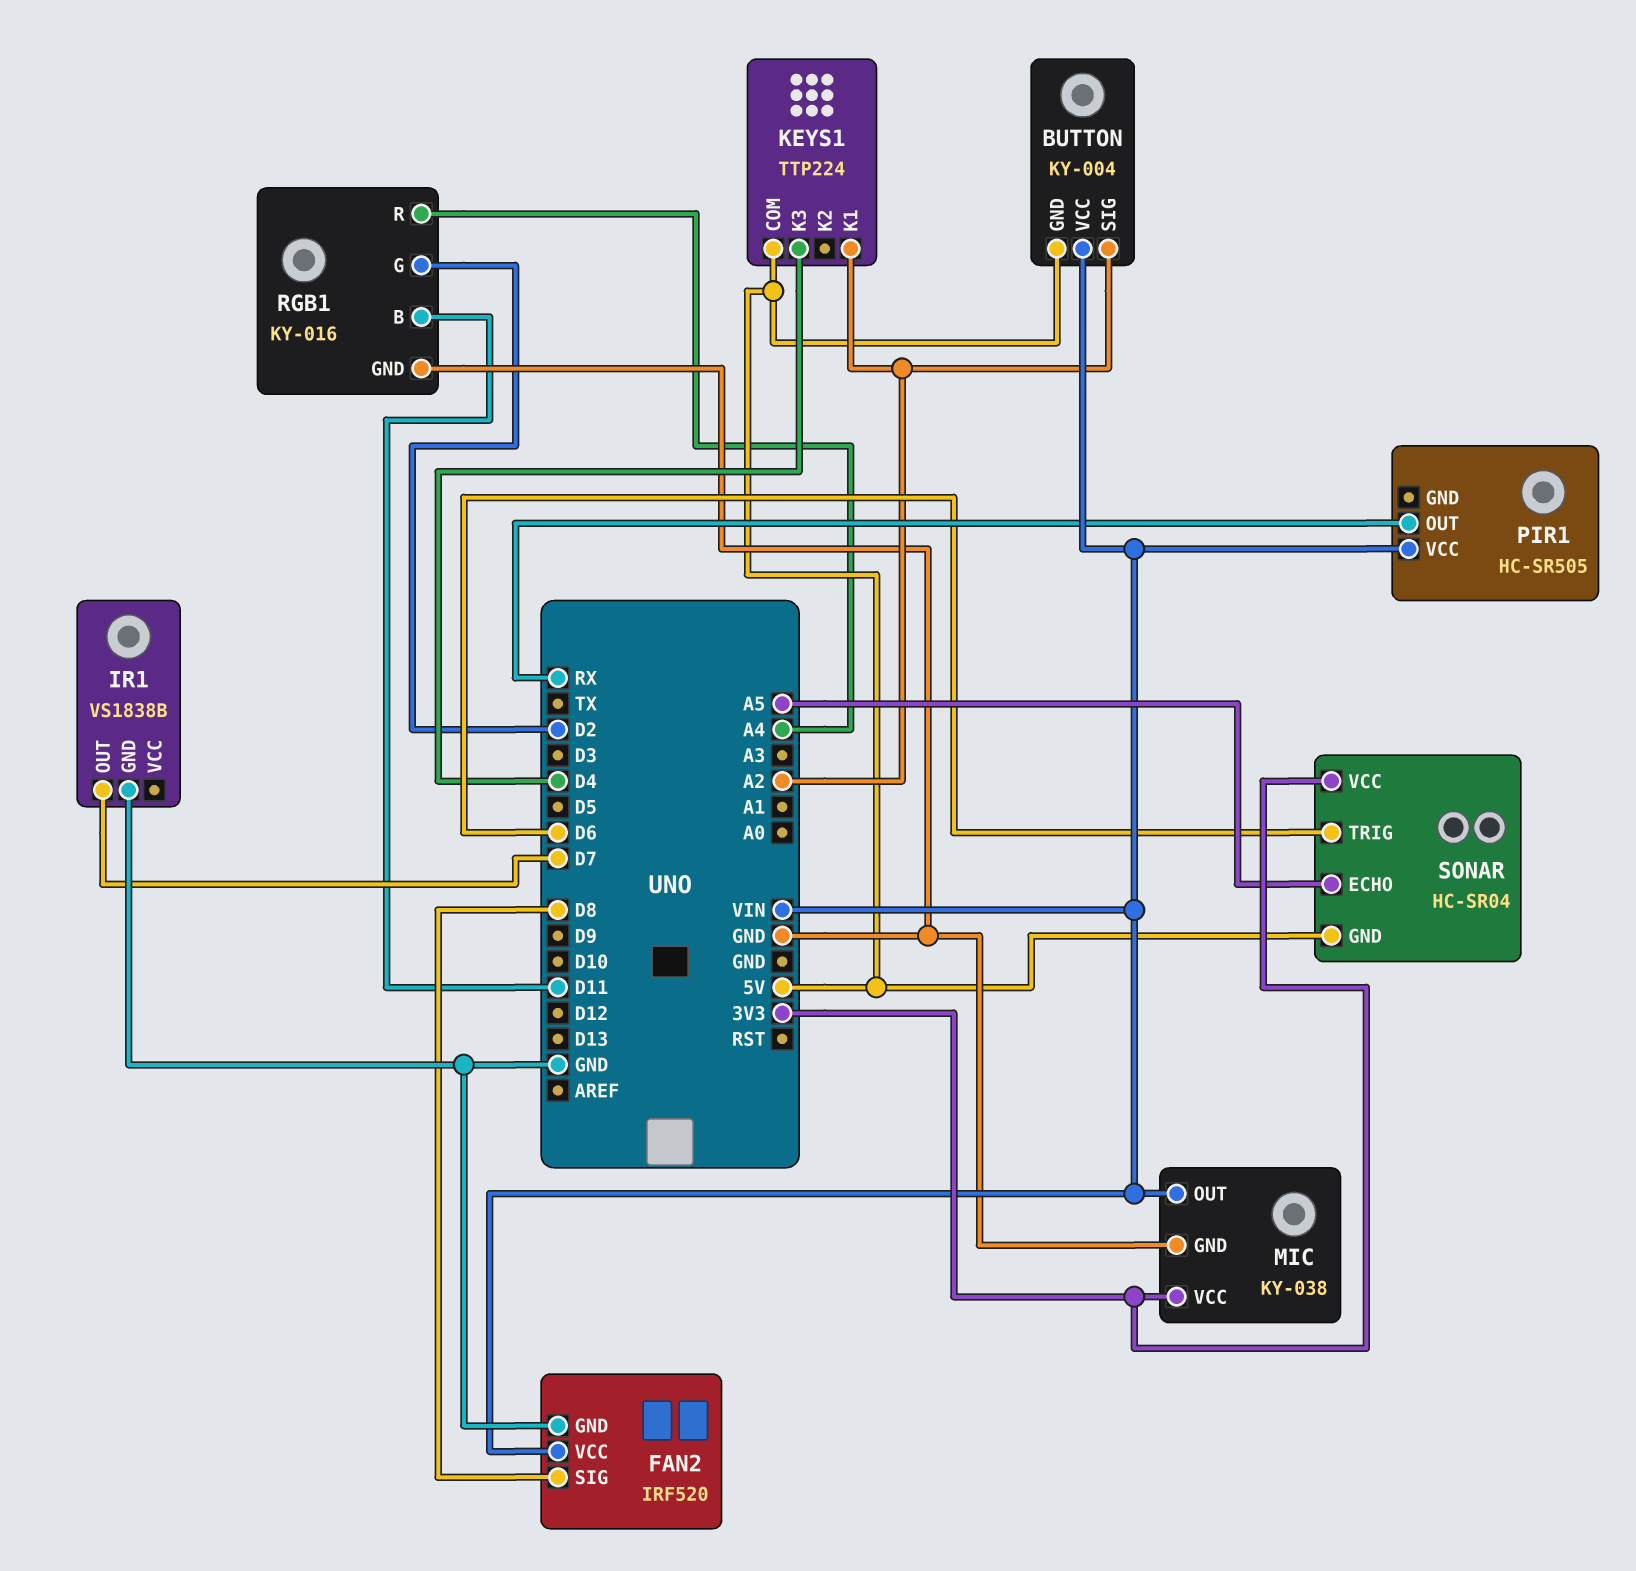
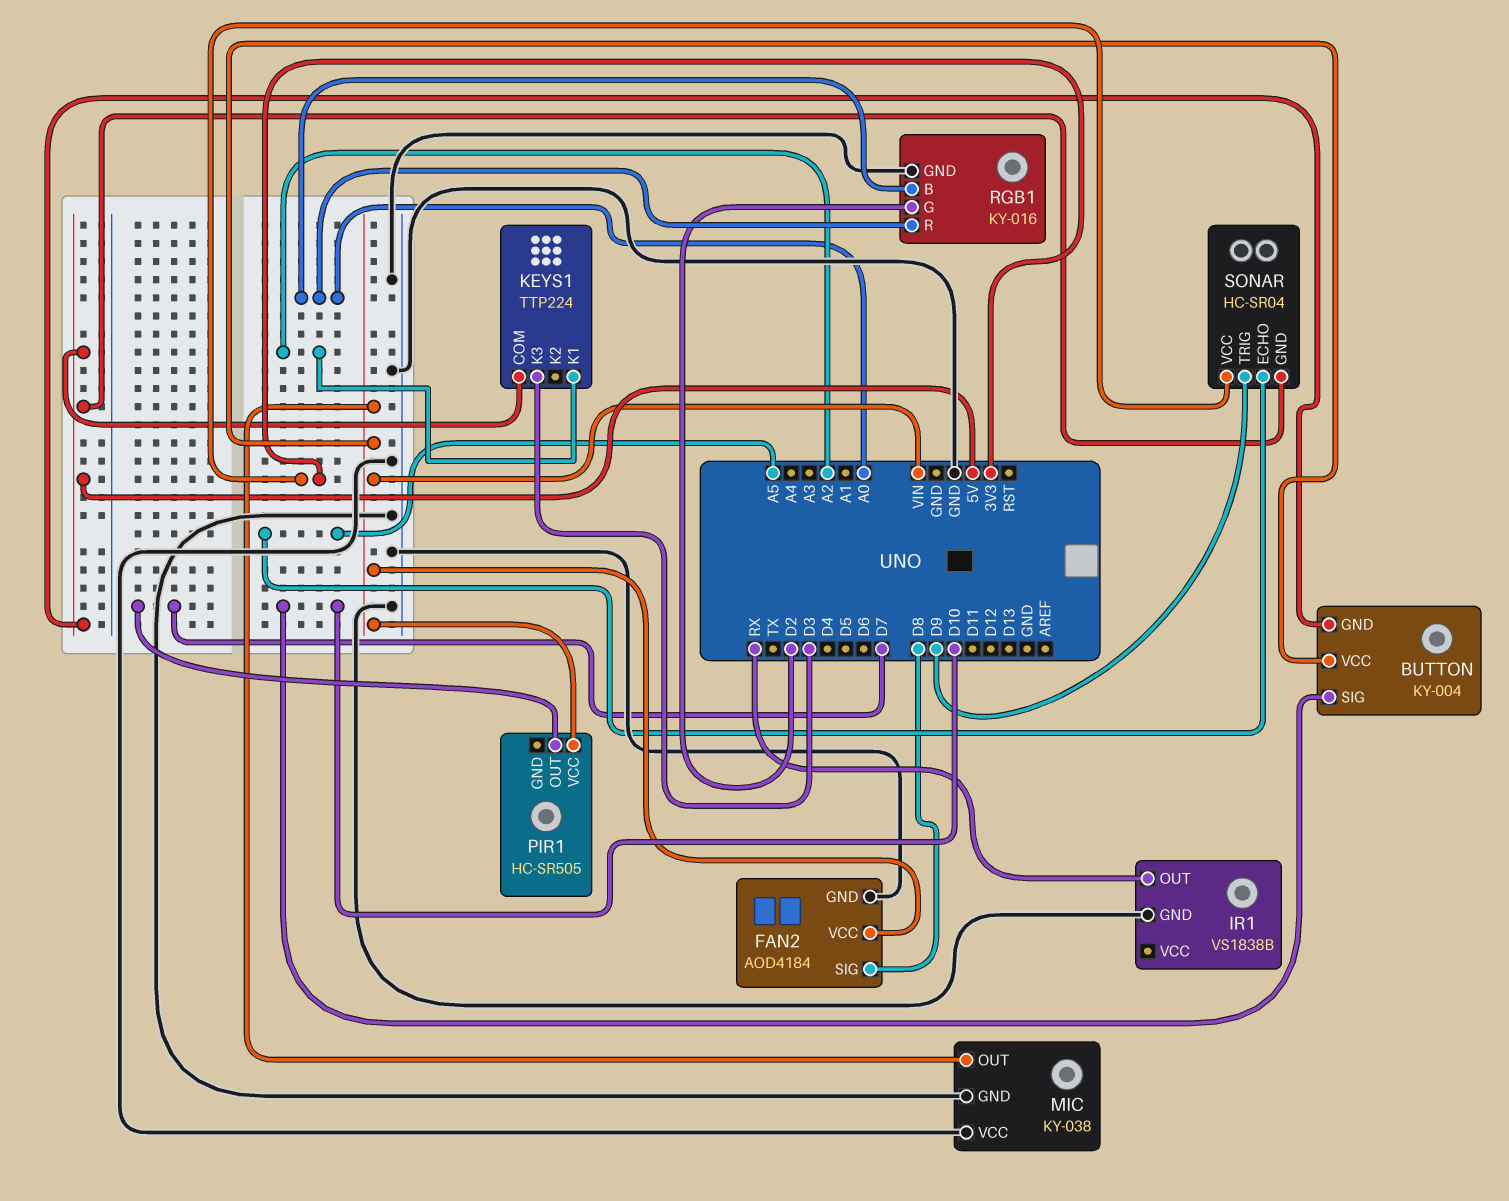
BUTTON pin SIG: A2 -> D10
FAN2: IRF520 -> AOD4184
IR1 pin OUT: D7 -> RX
KEYS1 pin K3: D4 -> D3
MIC pin VCC: 3V3 -> GND
PIR1 pin OUT: RX -> D7
RGB1 pin B: D11 -> A0
RGB1 pin R: A4 -> A0
SONAR pin TRIG: D6 -> D9

